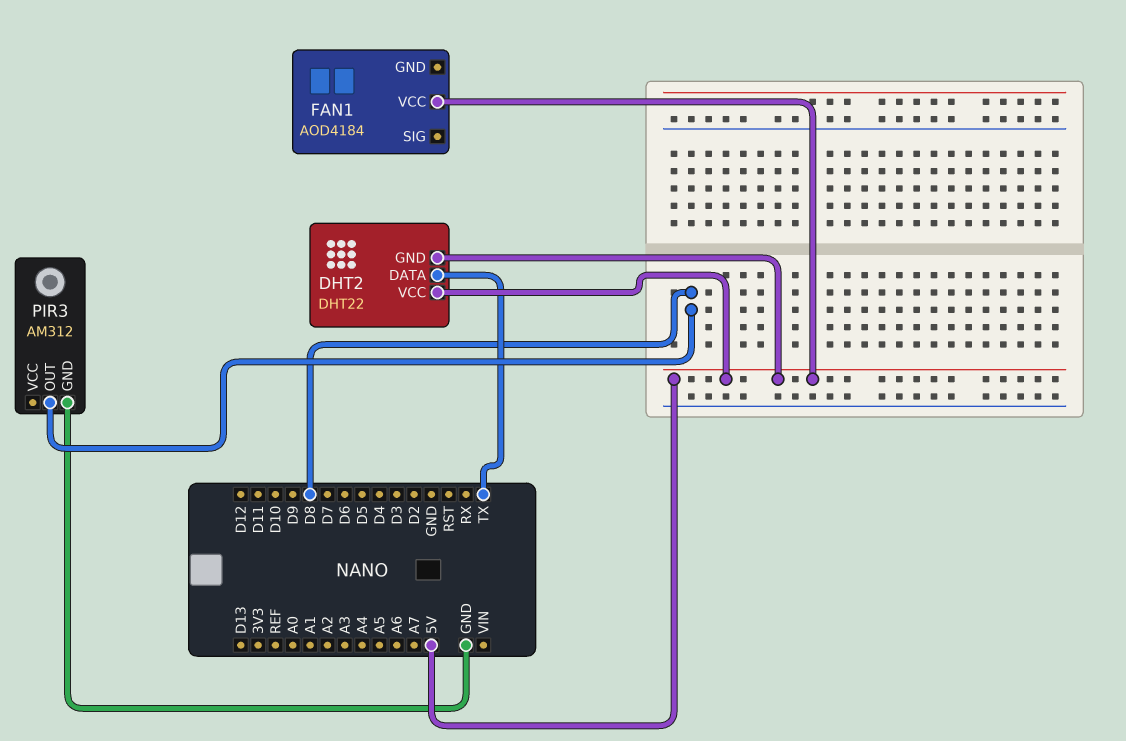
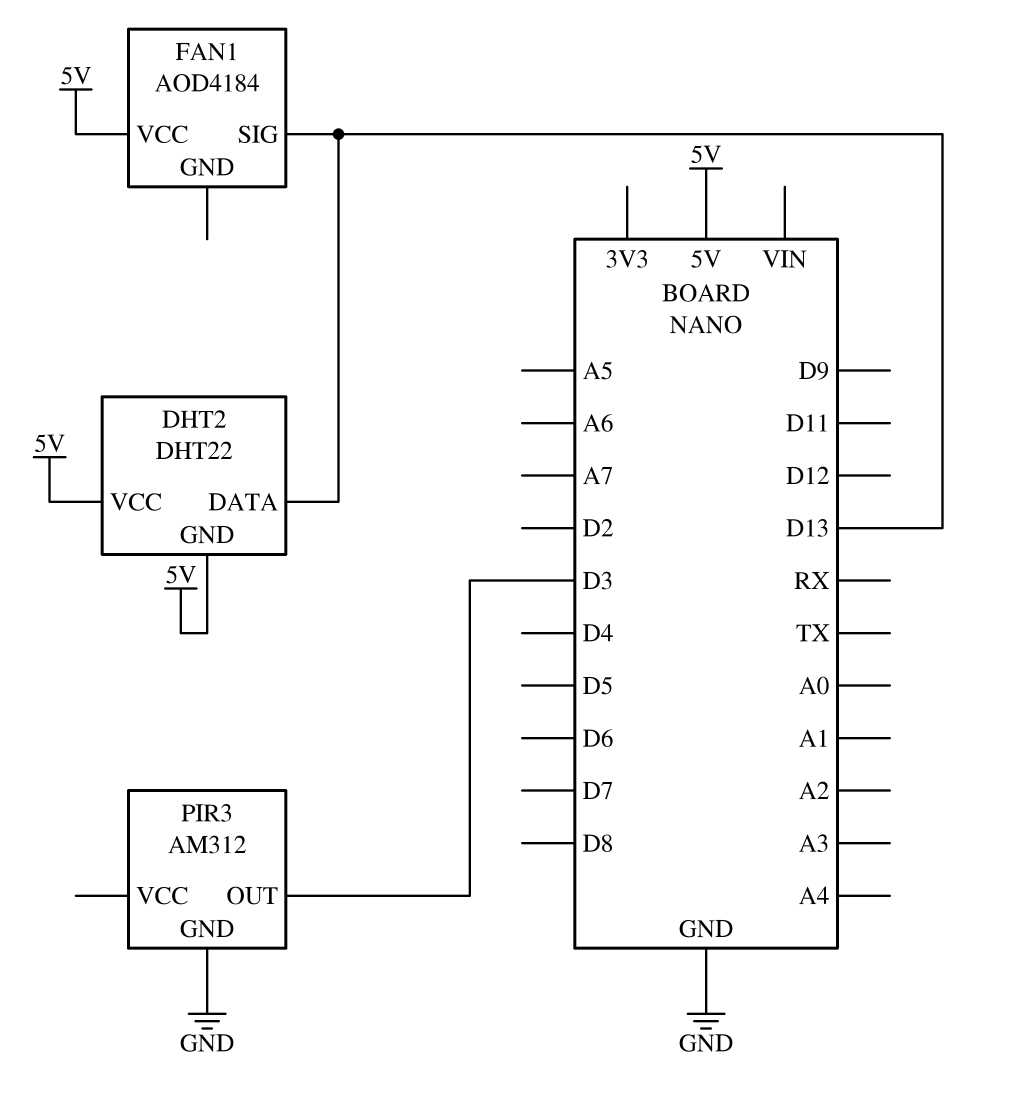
DHT2 pin DATA: TX -> D13
FAN1 pin SIG: none -> D13
PIR3 pin OUT: D8 -> D3

